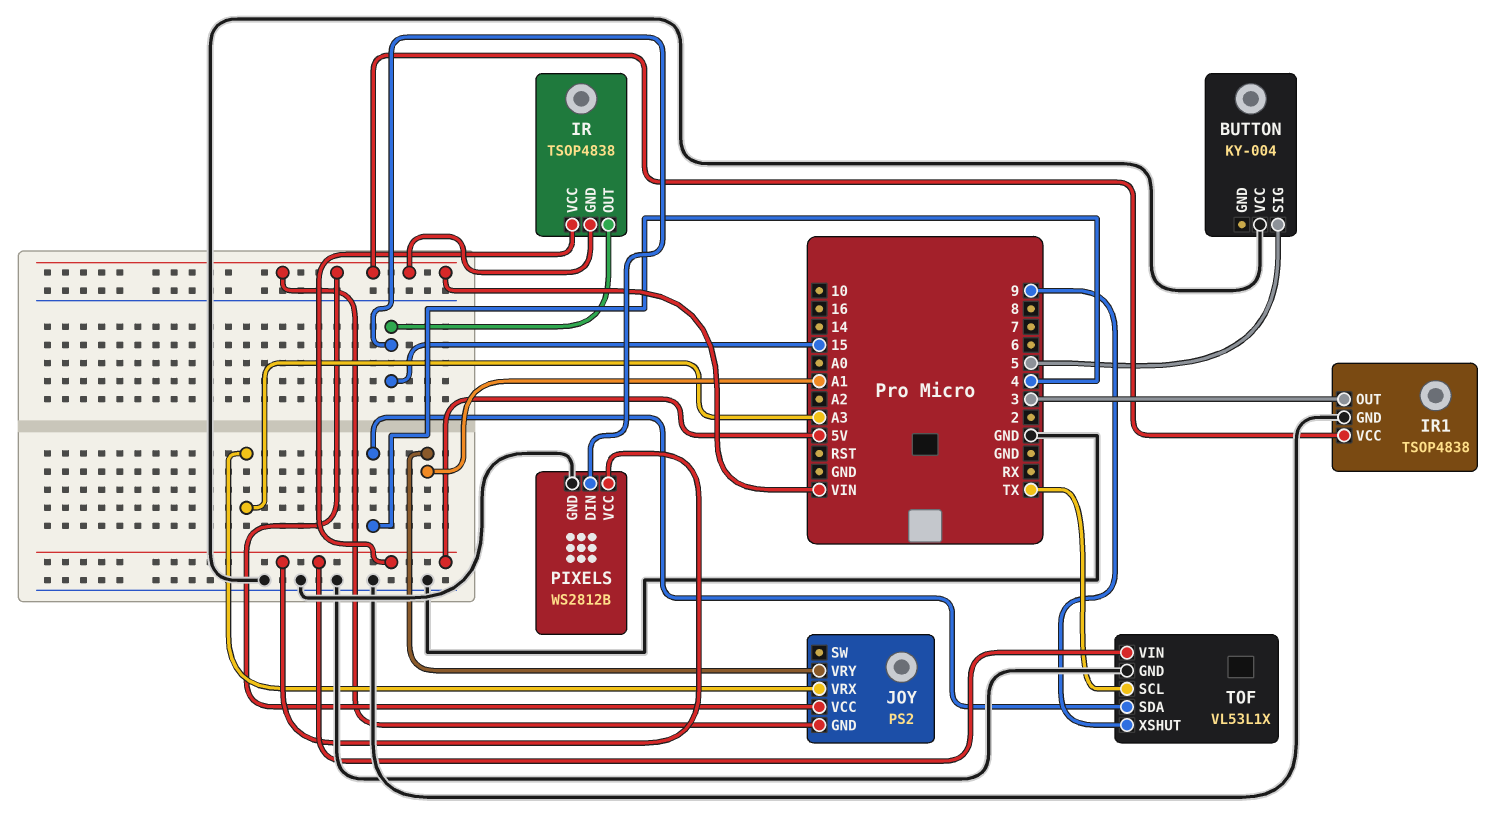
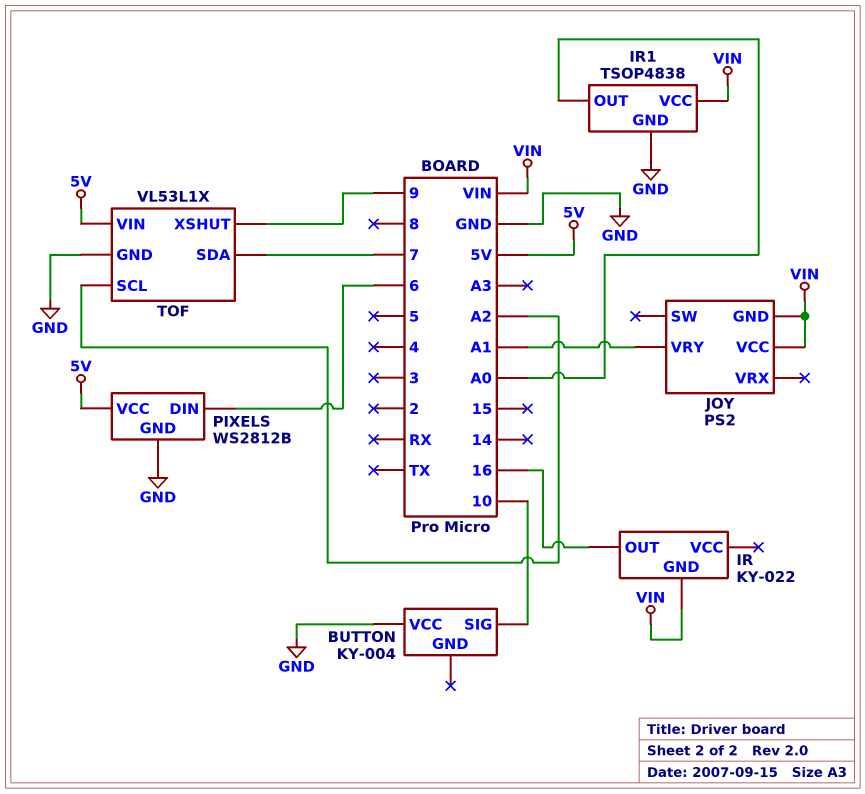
BUTTON pin SIG: 5 -> 10
IR: TSOP4838 -> KY-022
IR pin OUT: 15 -> 16
IR pin VCC: 5V -> none
IR1 pin OUT: 3 -> A0
JOY pin VRX: A3 -> none
PIXELS pin DIN: 15 -> 6
TOF pin SCL: TX -> A2
TOF pin SDA: 4 -> 7

